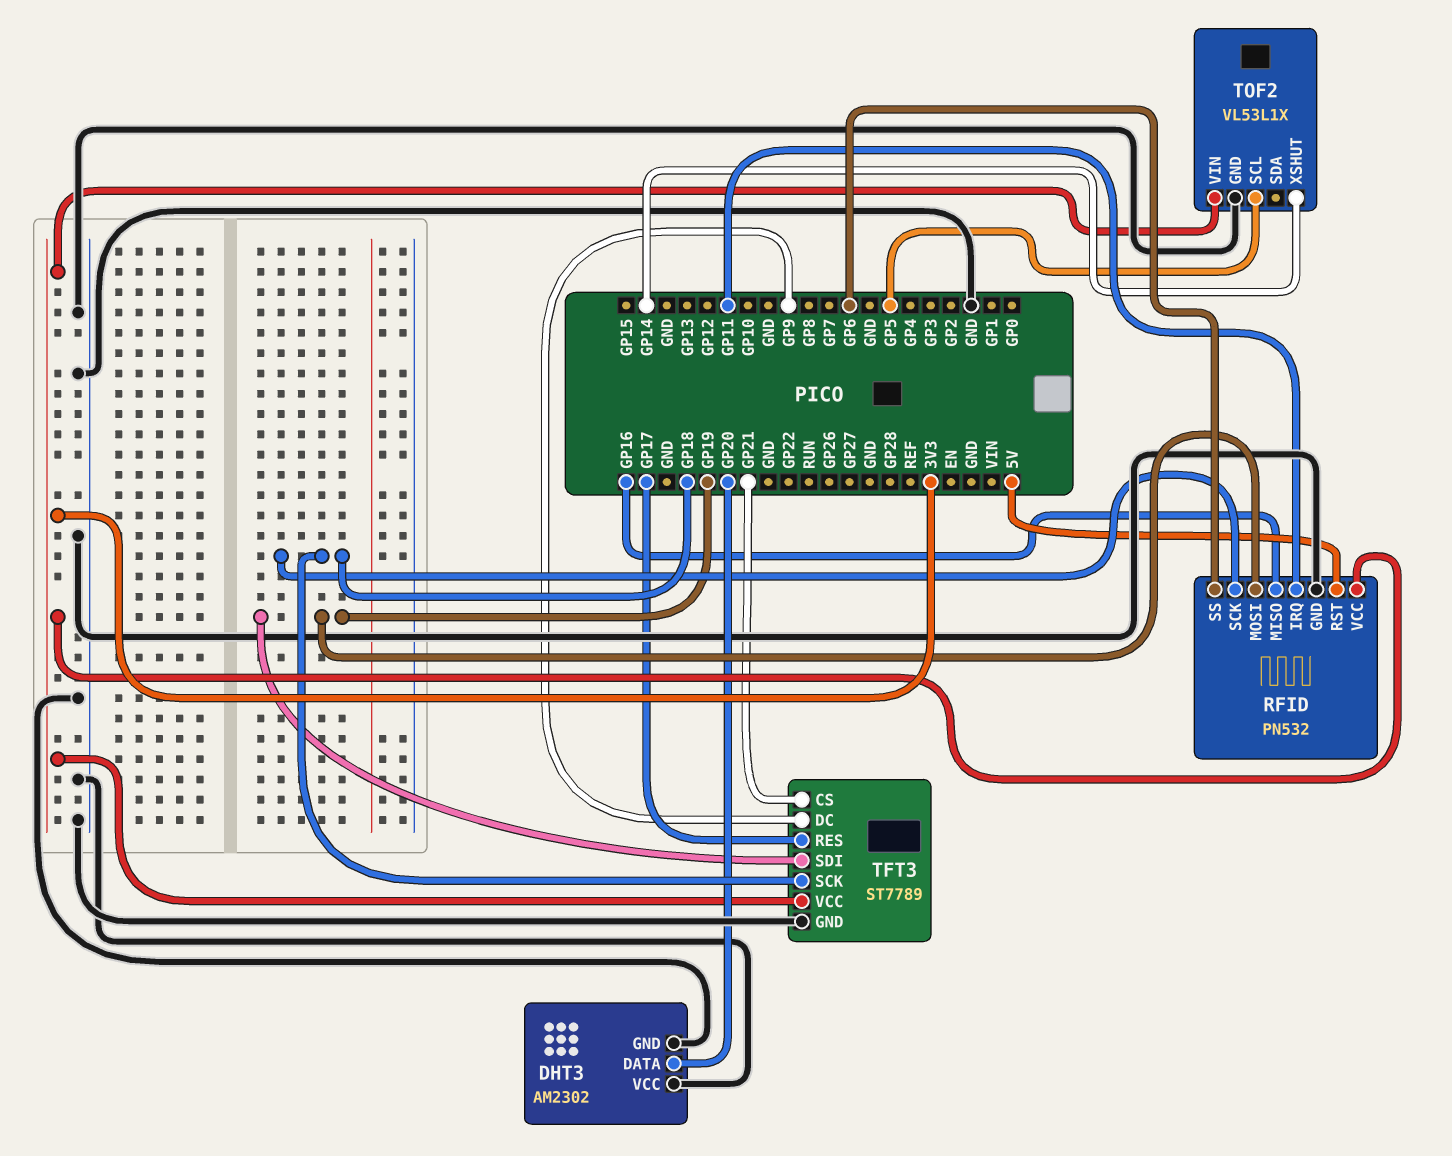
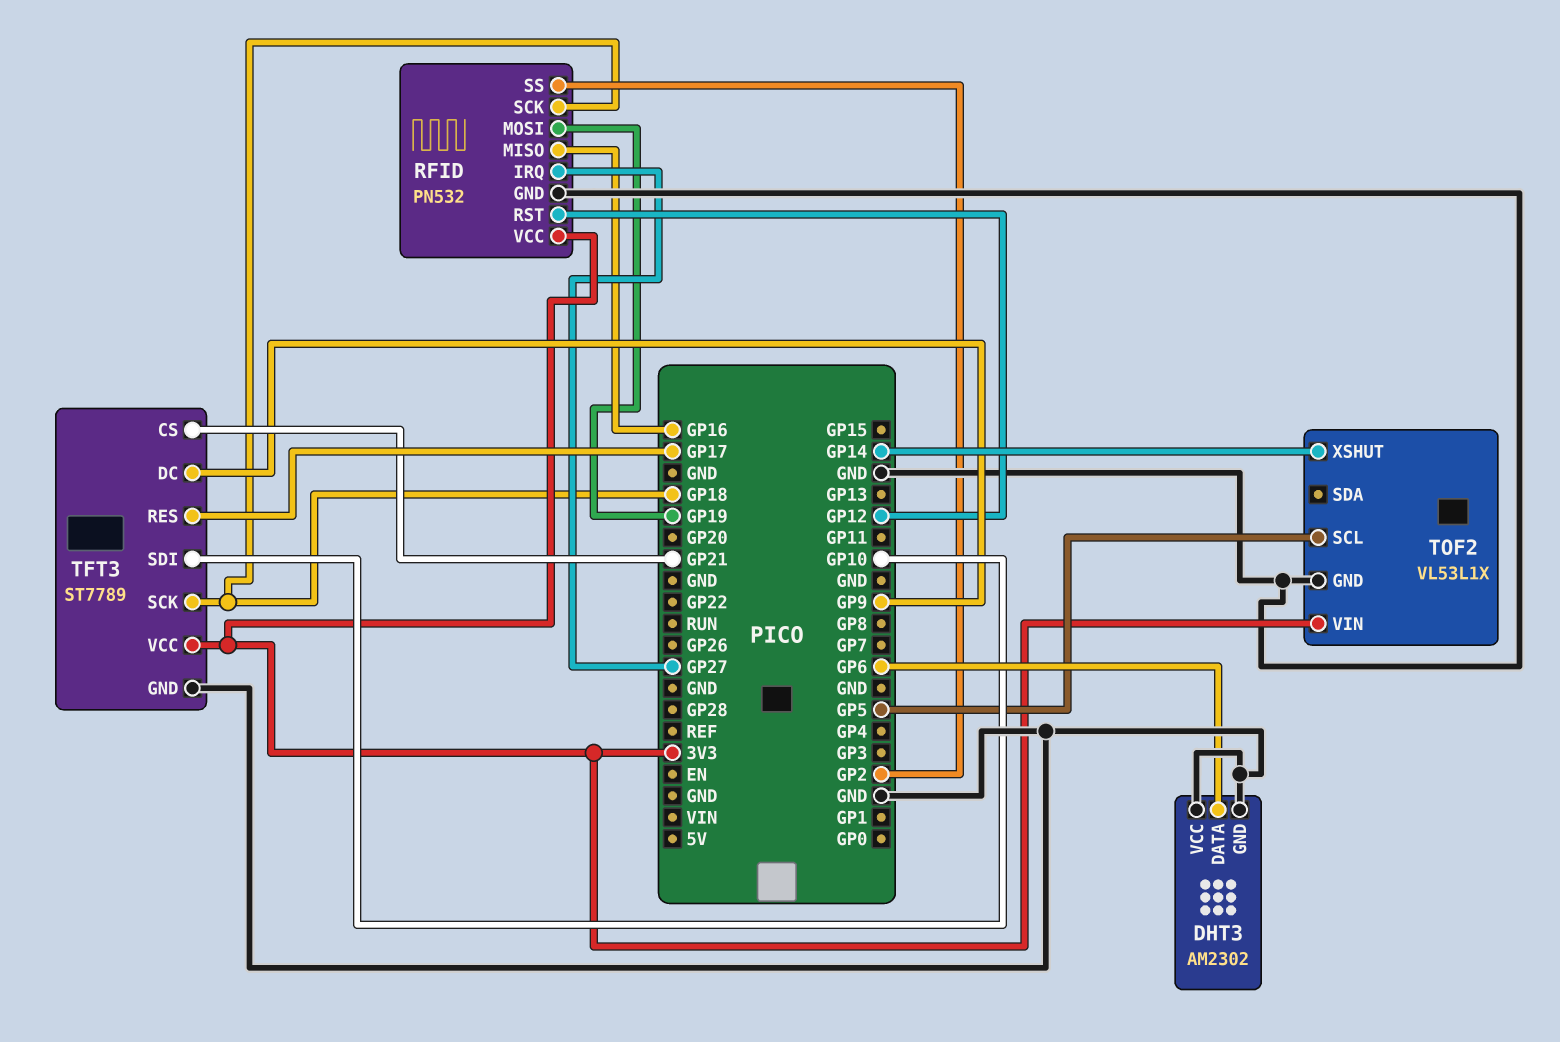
DHT3 pin DATA: GP20 -> GP6
RFID pin IRQ: GP11 -> GP27
RFID pin RST: 5V -> GP12
RFID pin SS: GP6 -> GP2
TFT3 pin SDI: GP19 -> GP10

